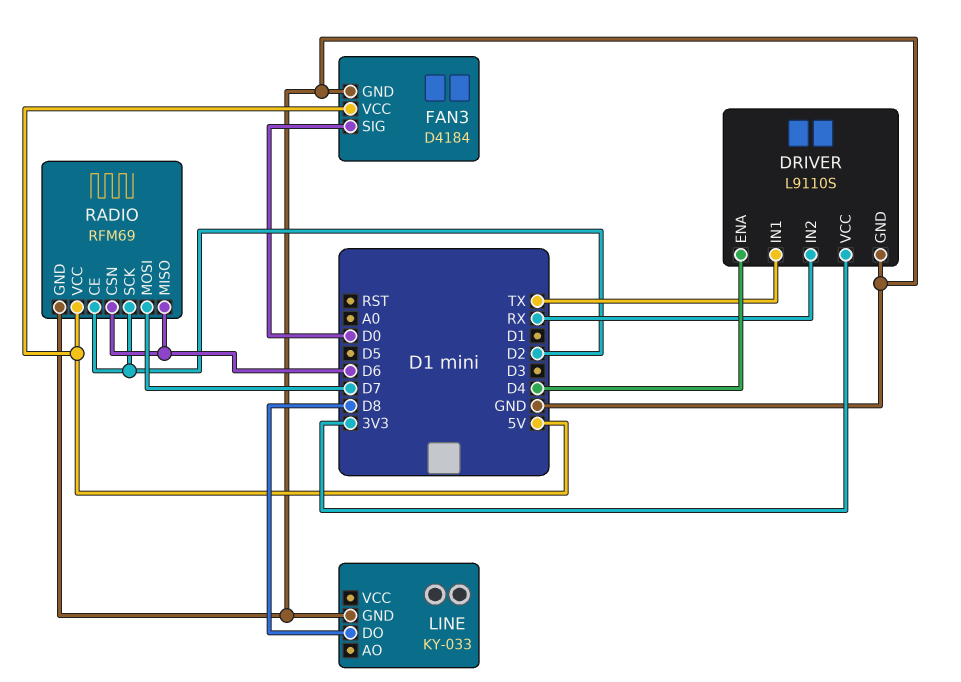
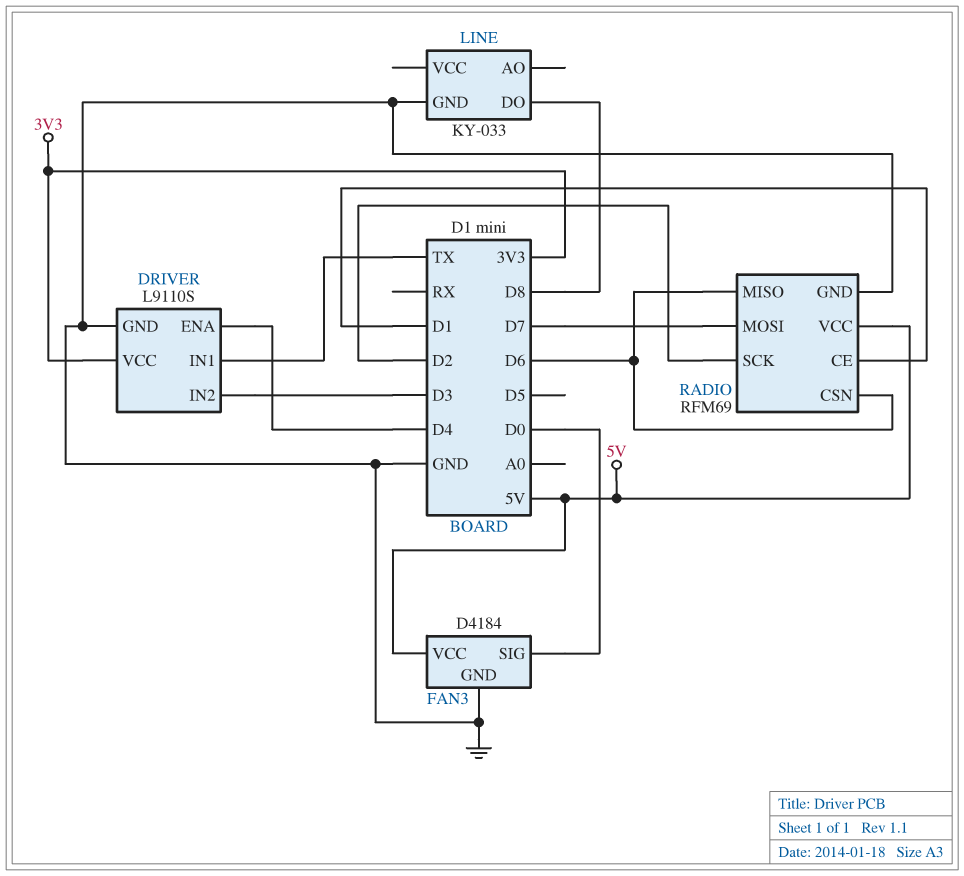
DRIVER pin IN2: RX -> D3
RADIO pin CE: D2 -> D1

